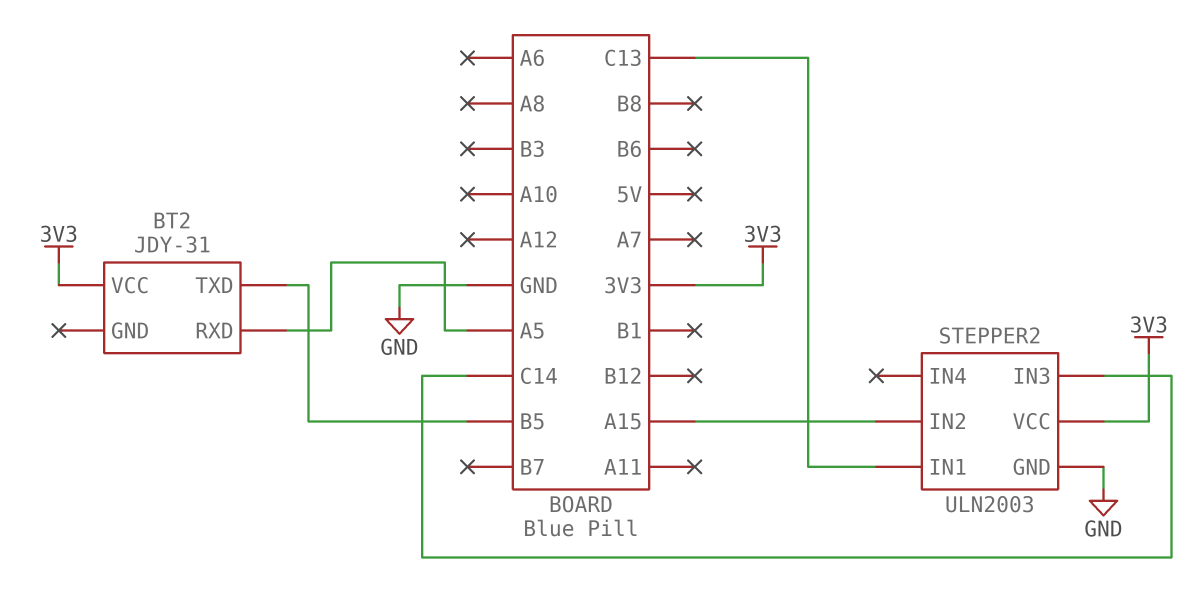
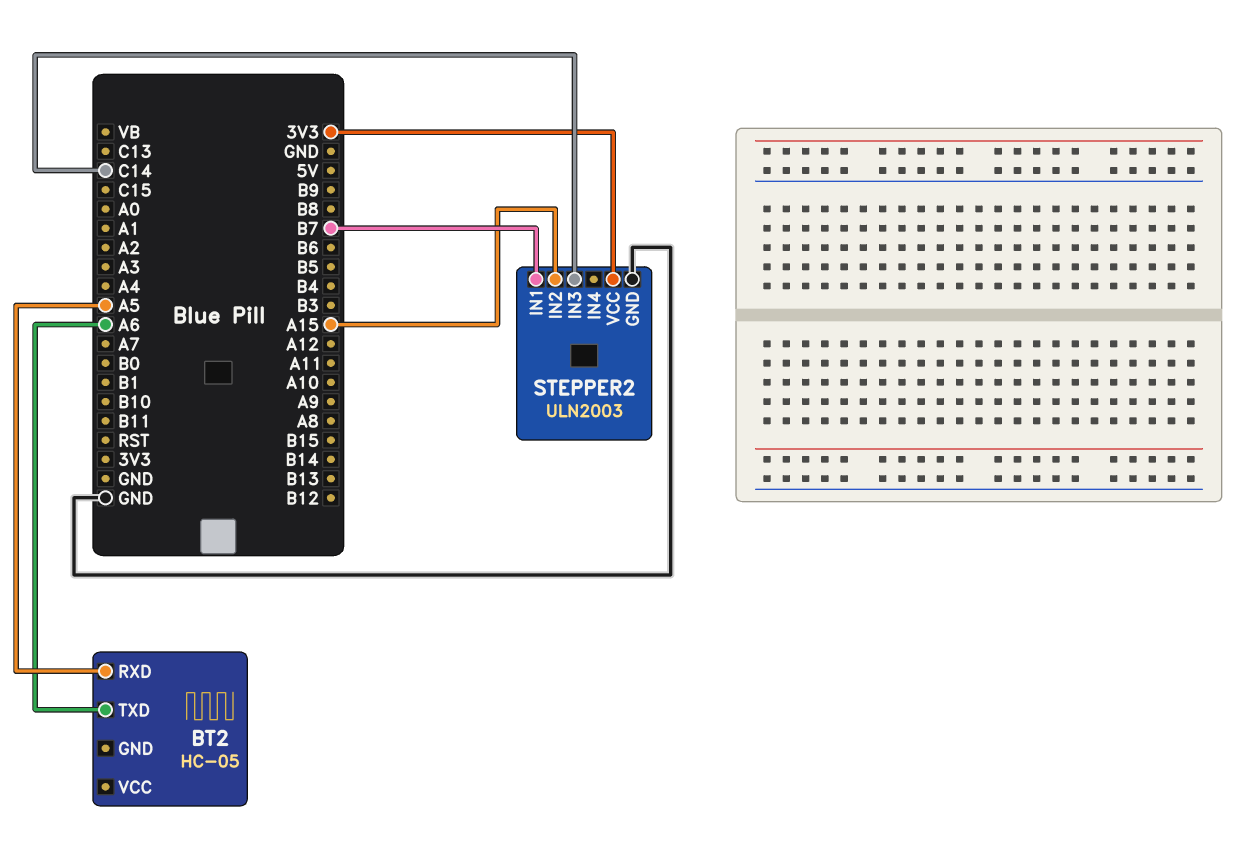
BT2: JDY-31 -> HC-05
BT2 pin TXD: B5 -> A6
BT2 pin VCC: 3V3 -> none
STEPPER2 pin IN1: C13 -> B7

